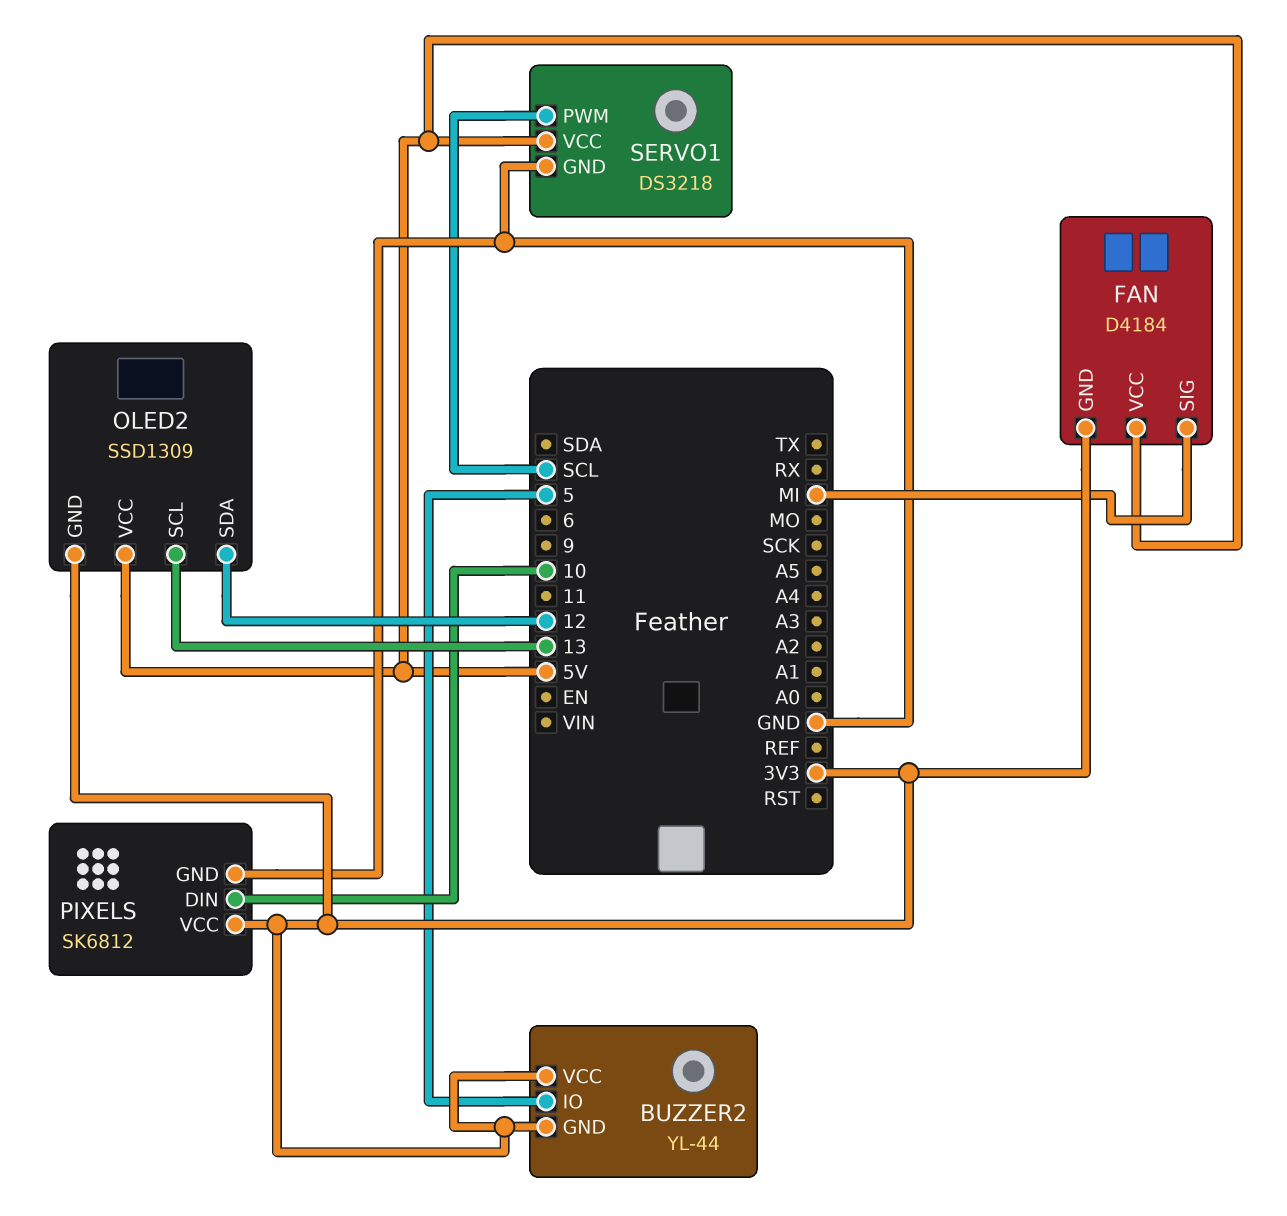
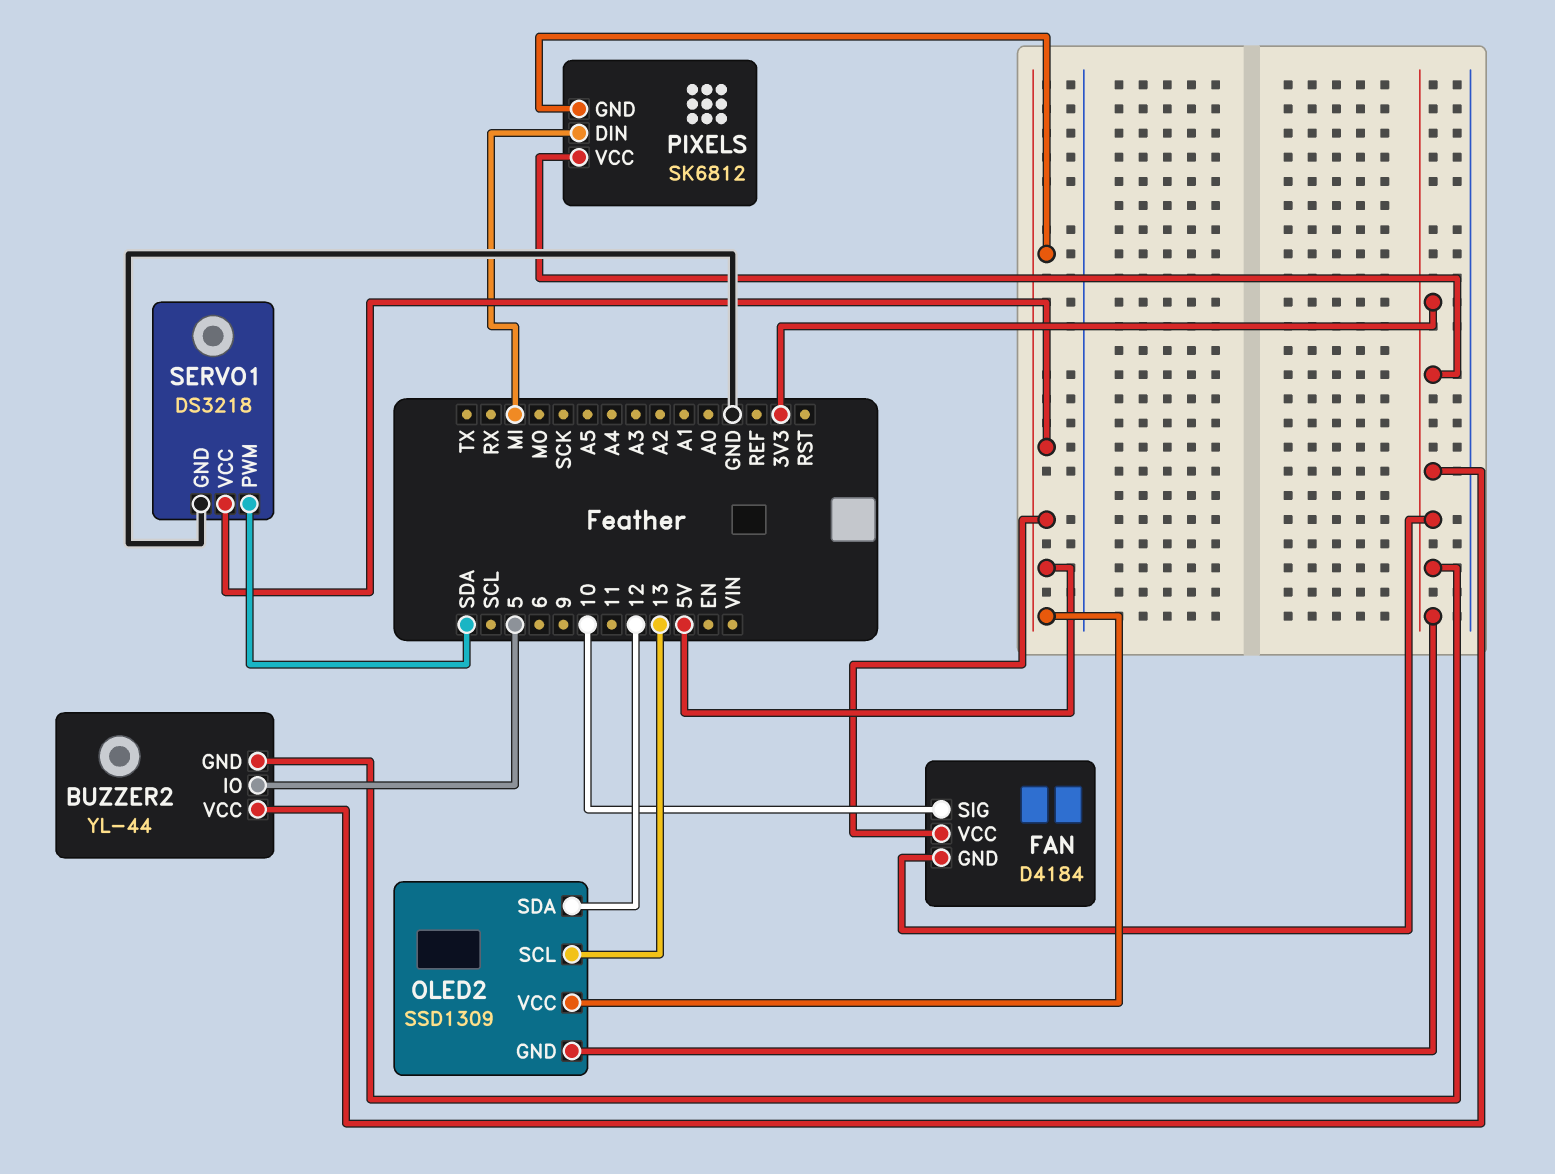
FAN pin SIG: MI -> 10
PIXELS pin DIN: 10 -> MI
PIXELS pin GND: GND -> 5V
SERVO1 pin PWM: SCL -> SDA

